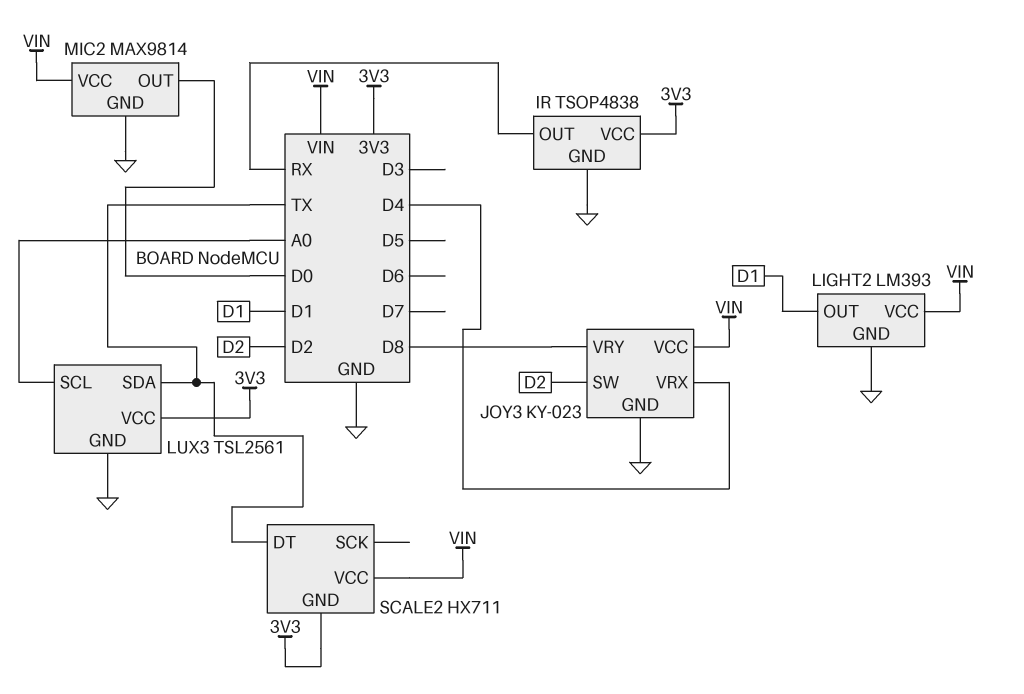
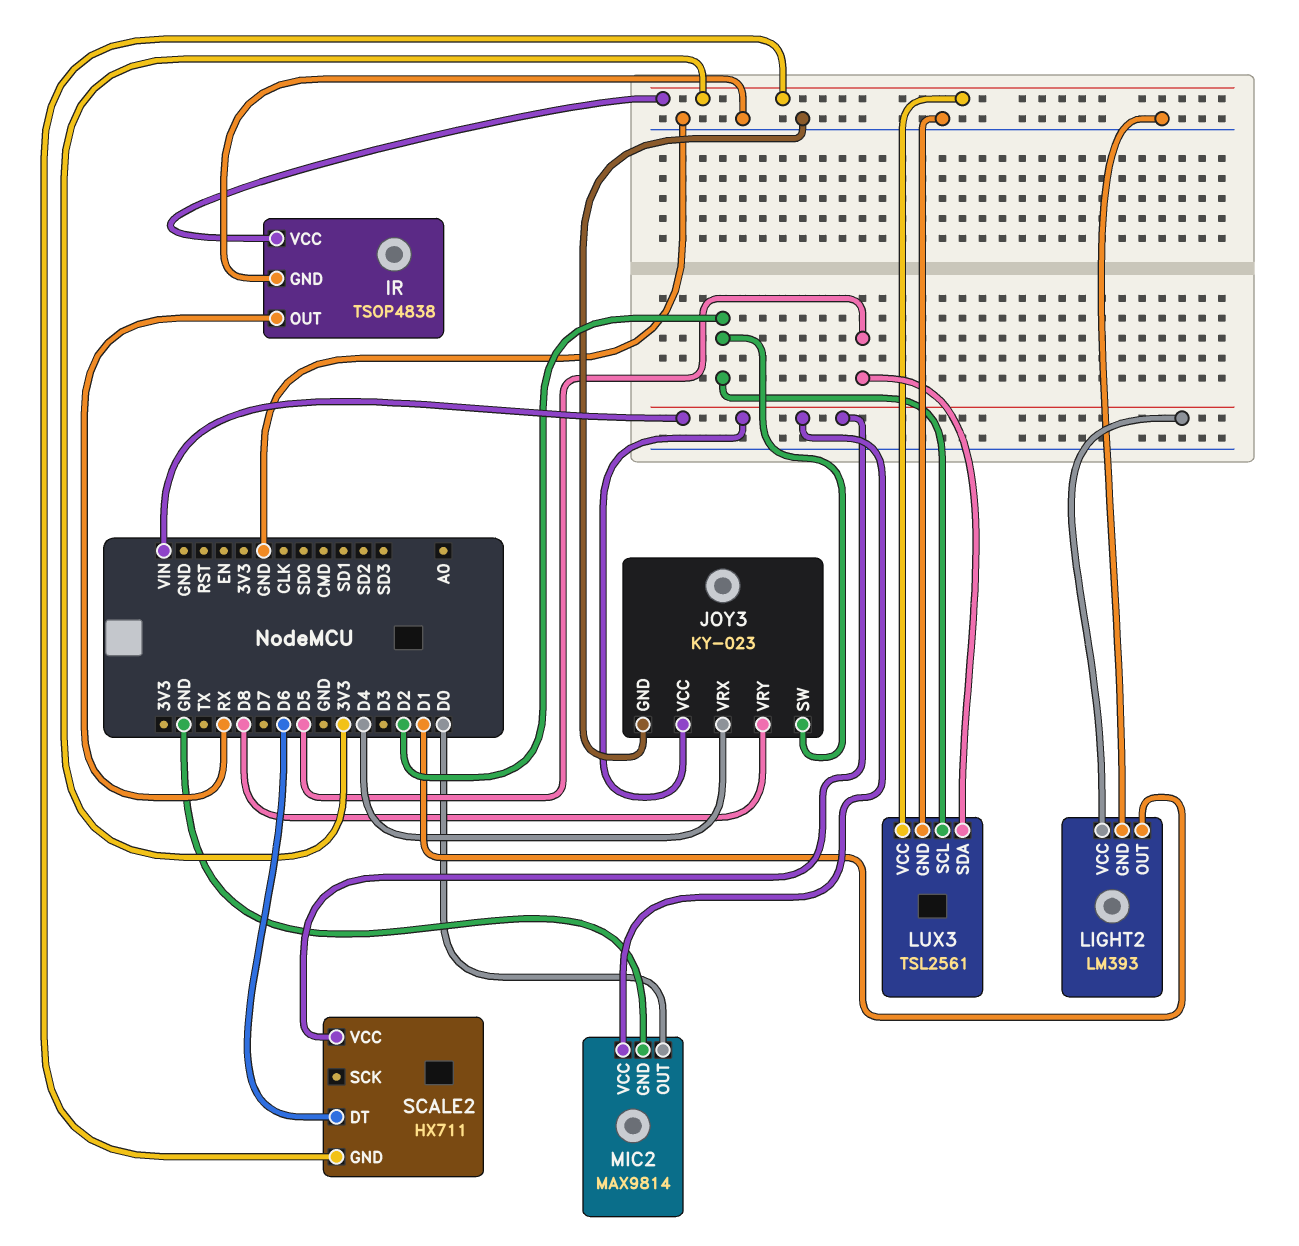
LUX3 pin SCL: A0 -> D2
LUX3 pin SDA: TX -> D5
SCALE2 pin DT: TX -> D6

